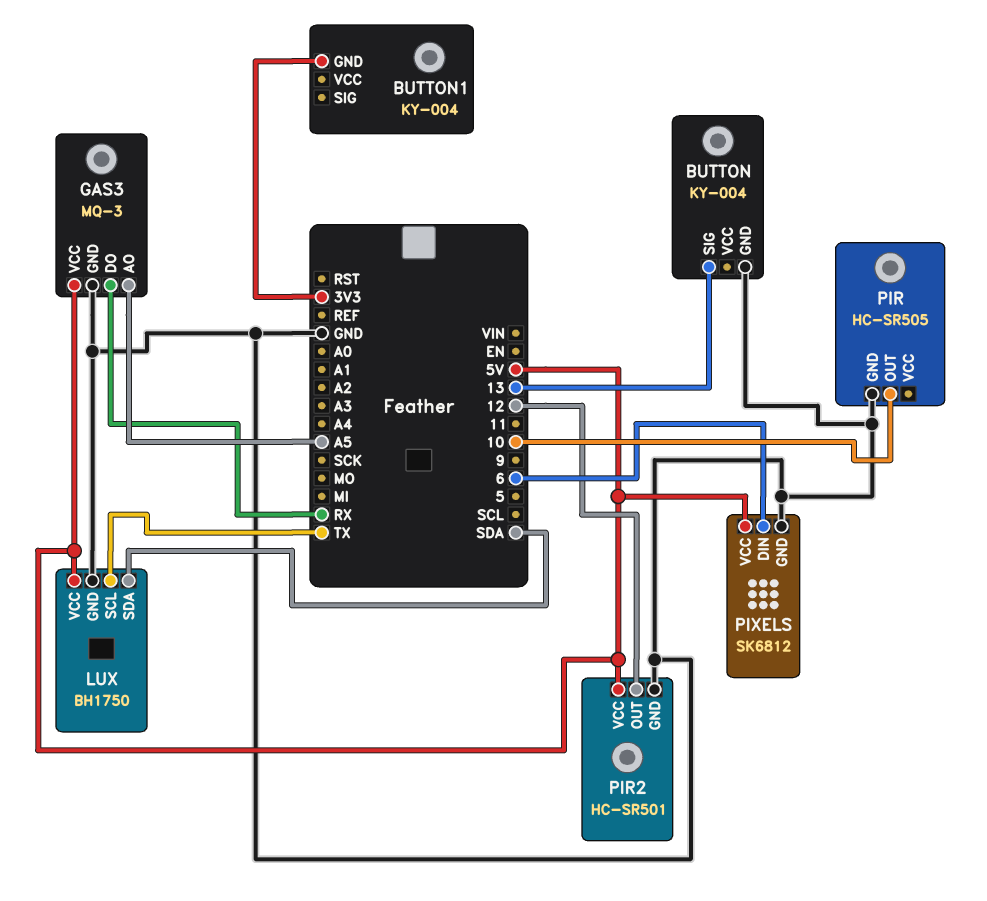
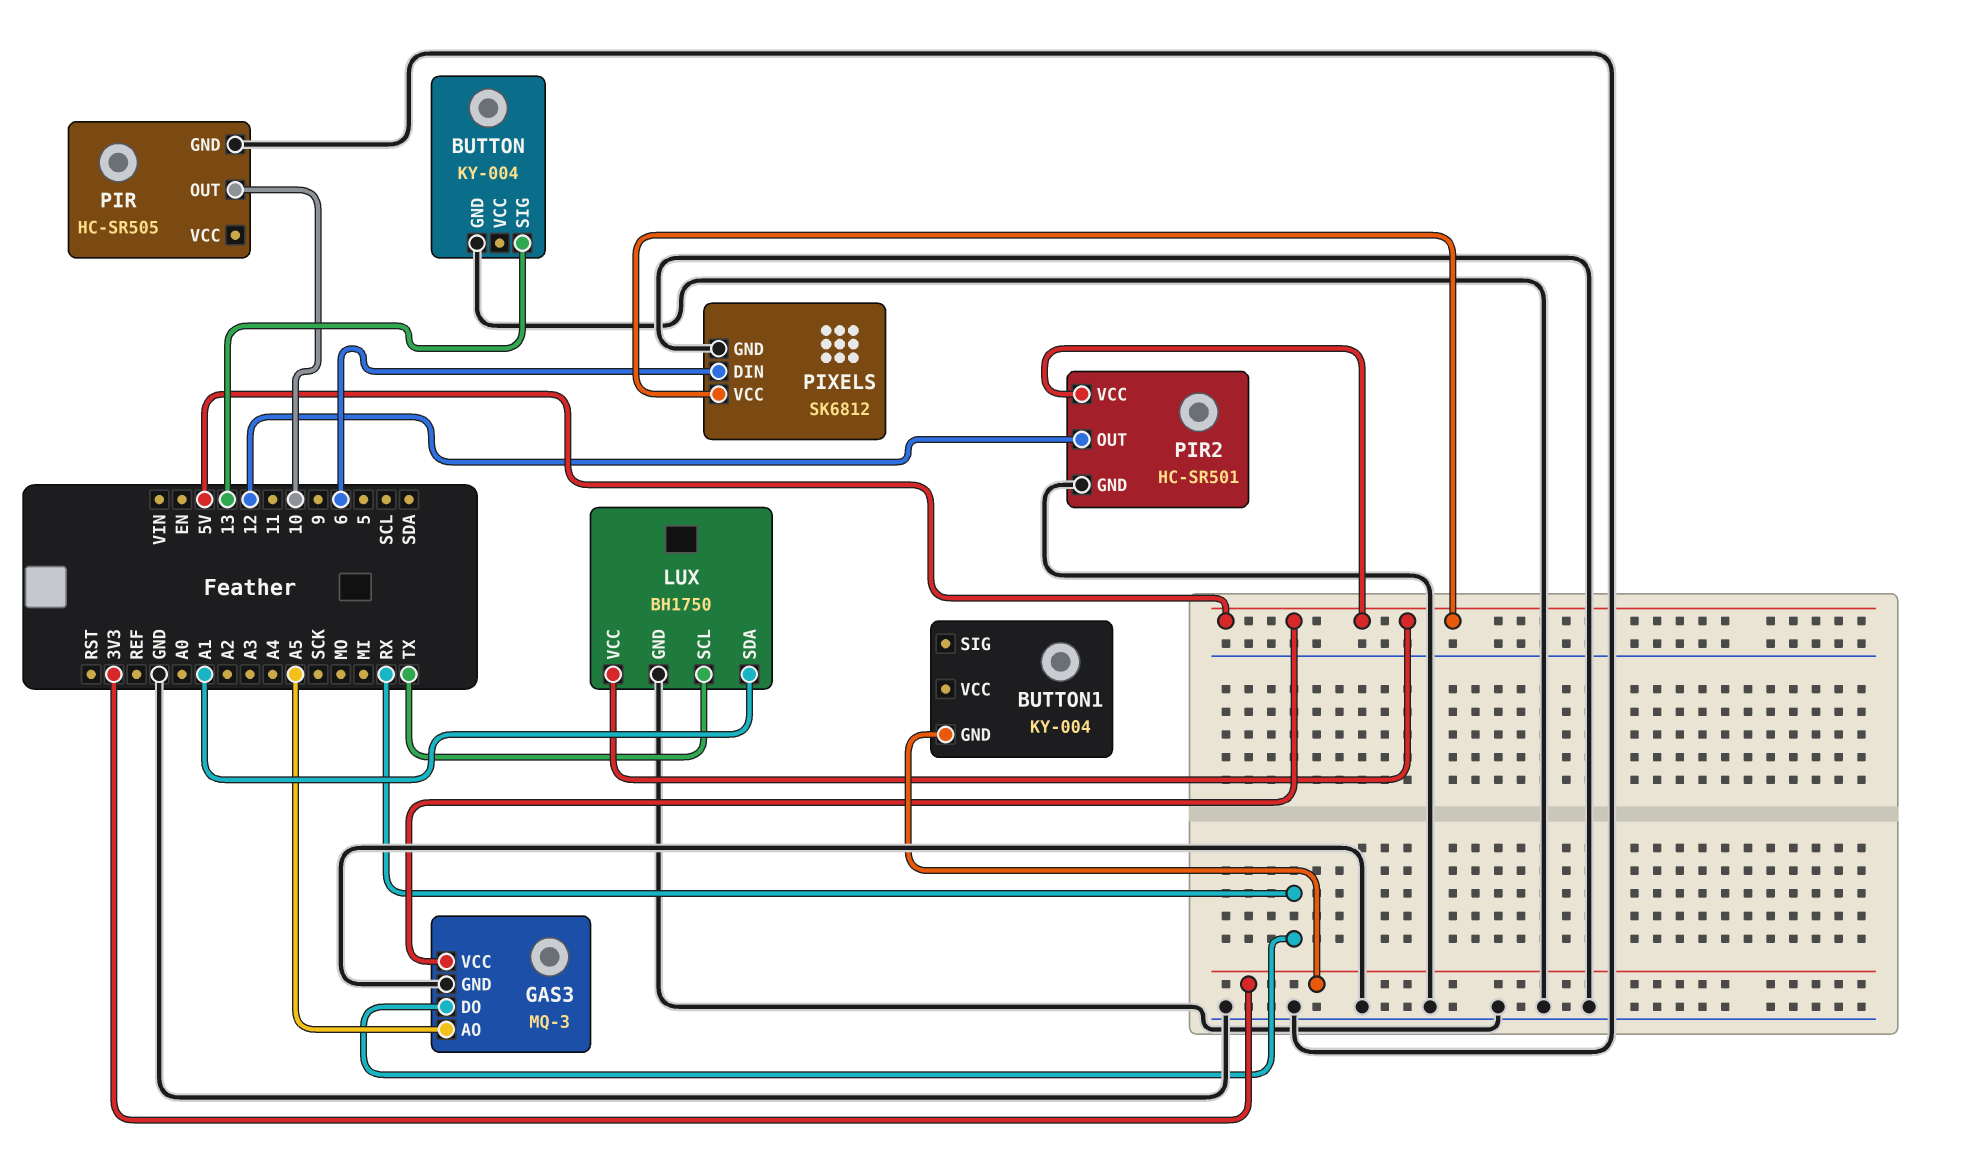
LUX pin SDA: SDA -> A1

